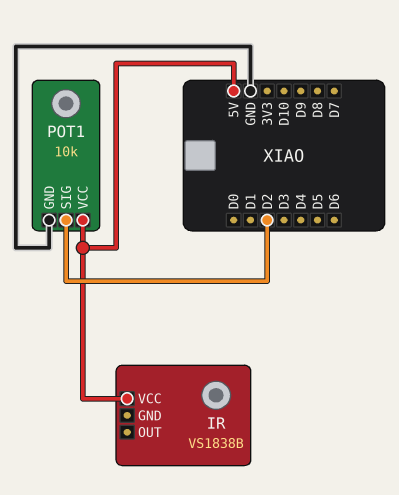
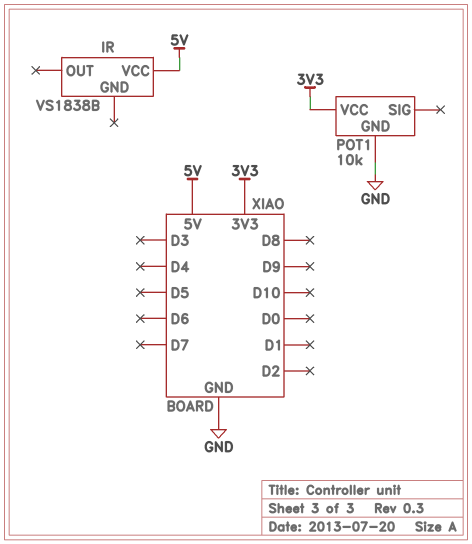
POT1 pin SIG: D2 -> none
POT1 pin VCC: 5V -> 3V3

